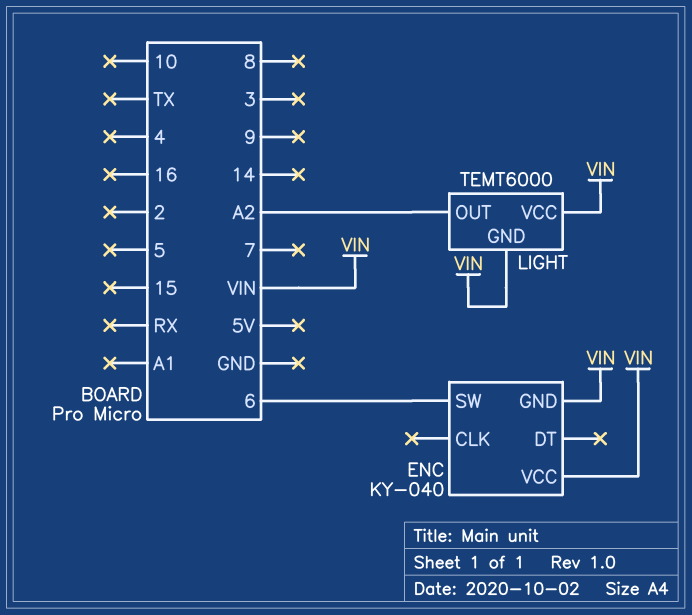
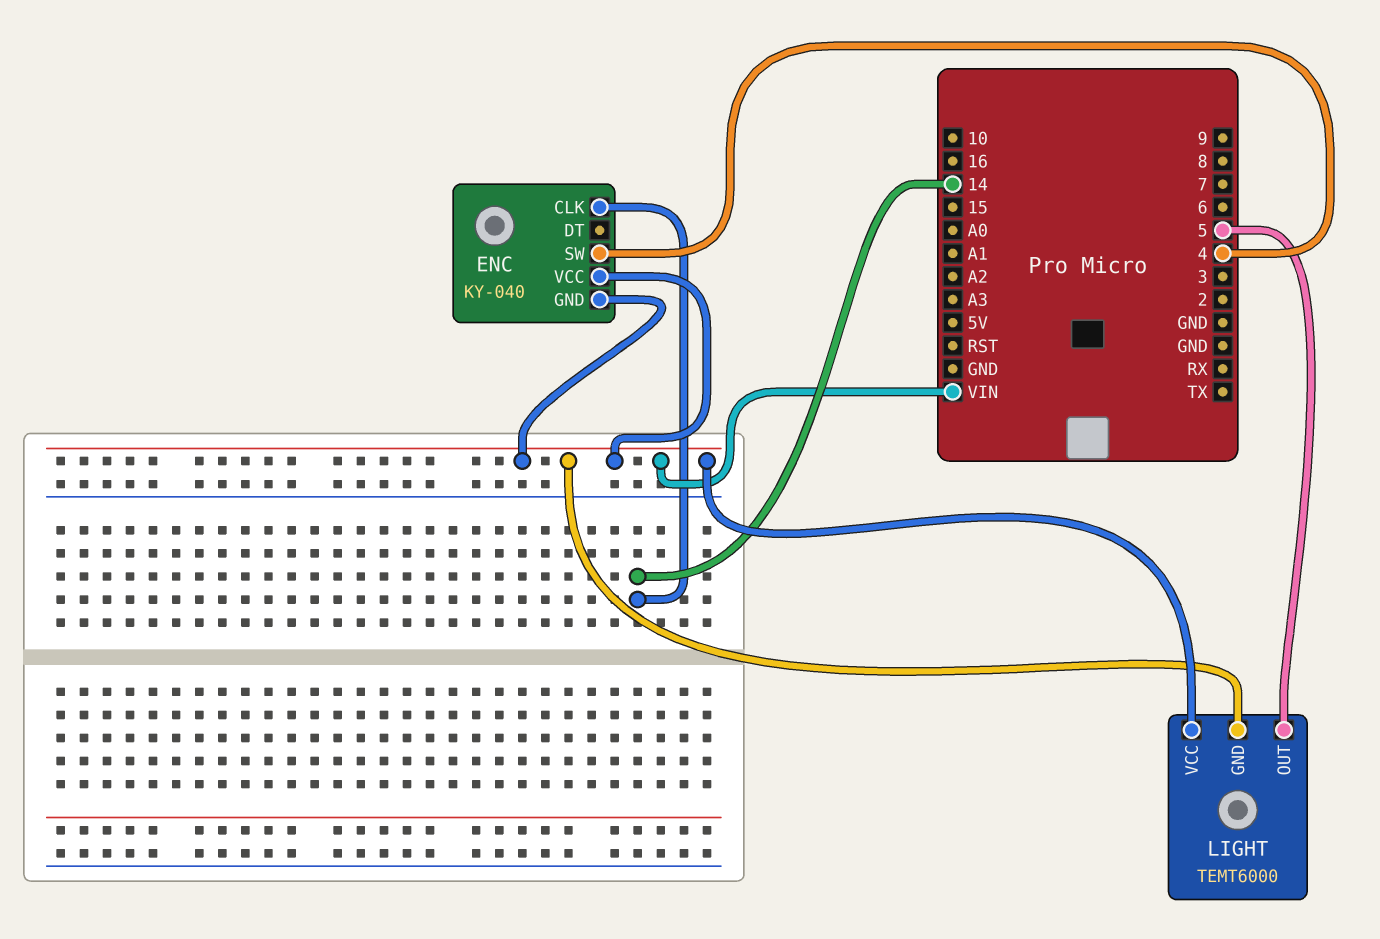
ENC pin CLK: none -> 14
ENC pin SW: 6 -> 4
LIGHT pin OUT: A2 -> 5

